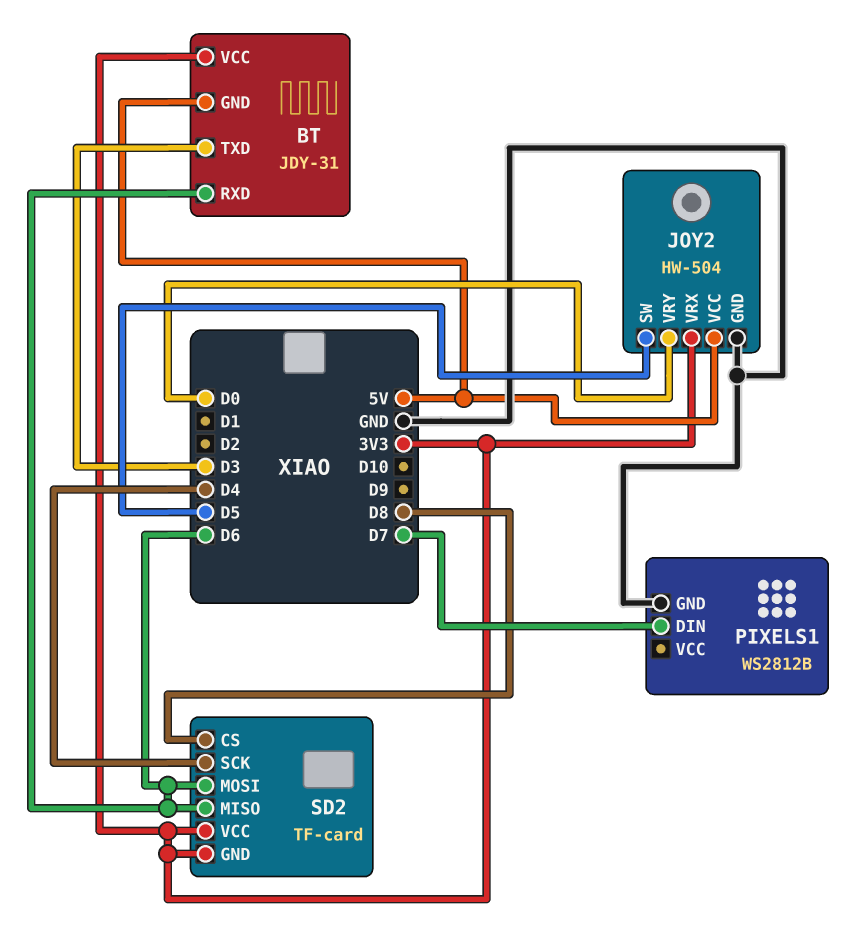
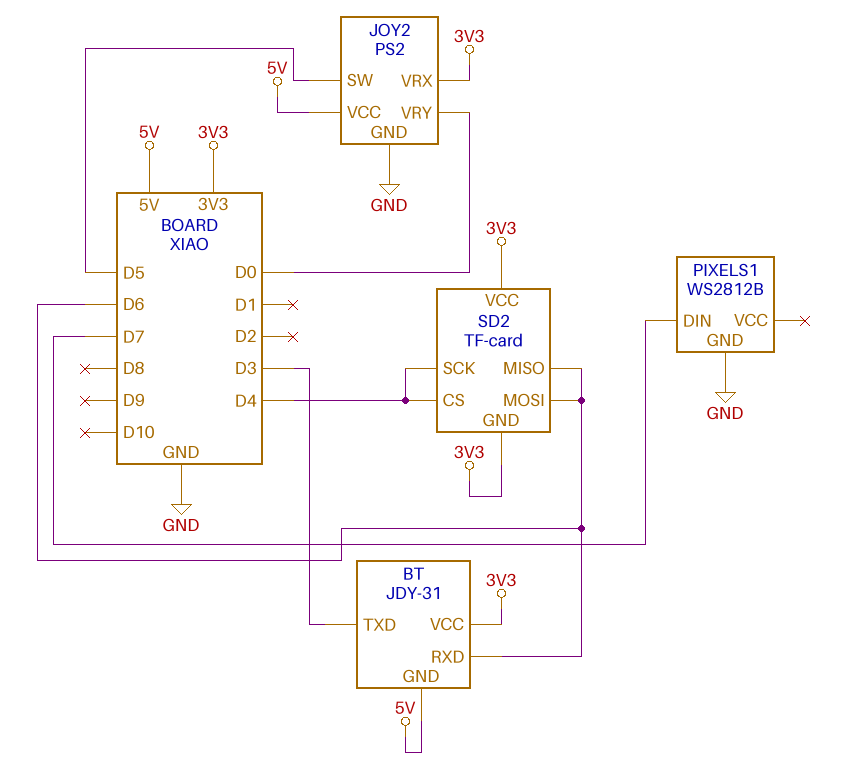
JOY2: HW-504 -> PS2
SD2 pin CS: D8 -> D4

